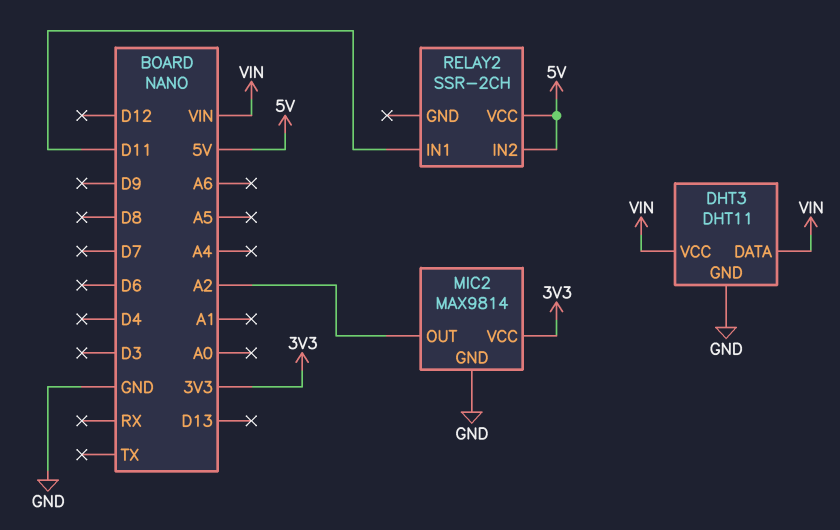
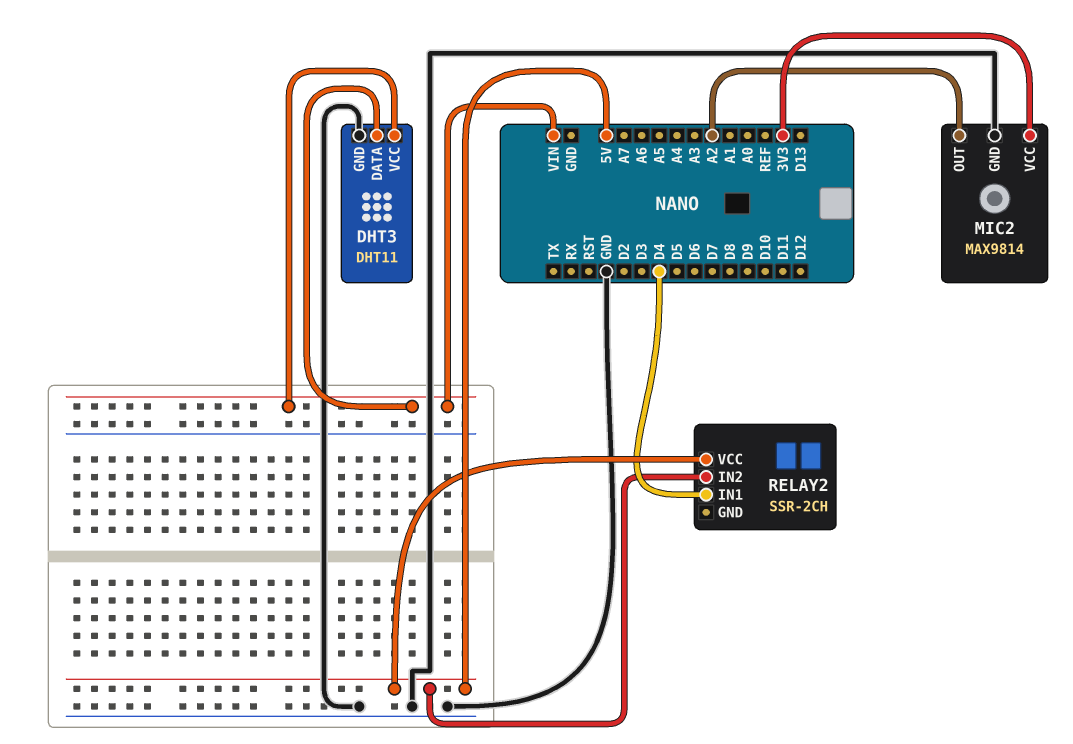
RELAY2 pin IN1: D11 -> D4

